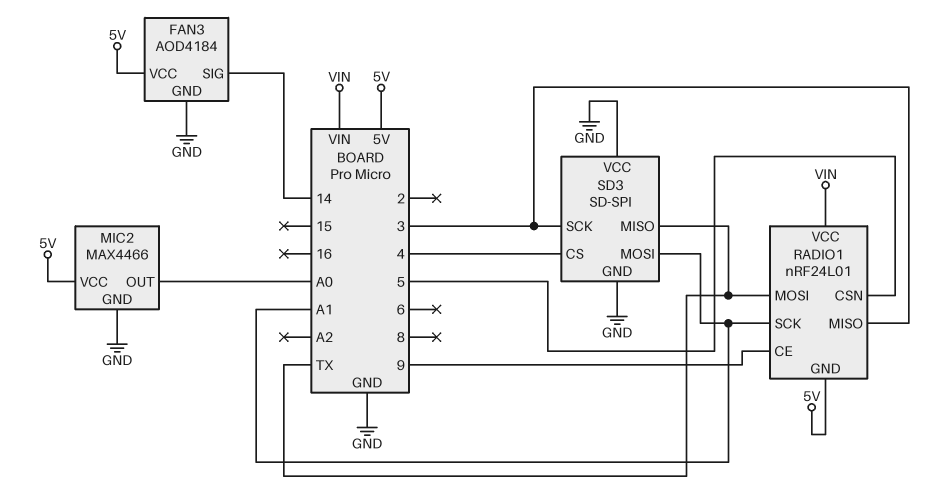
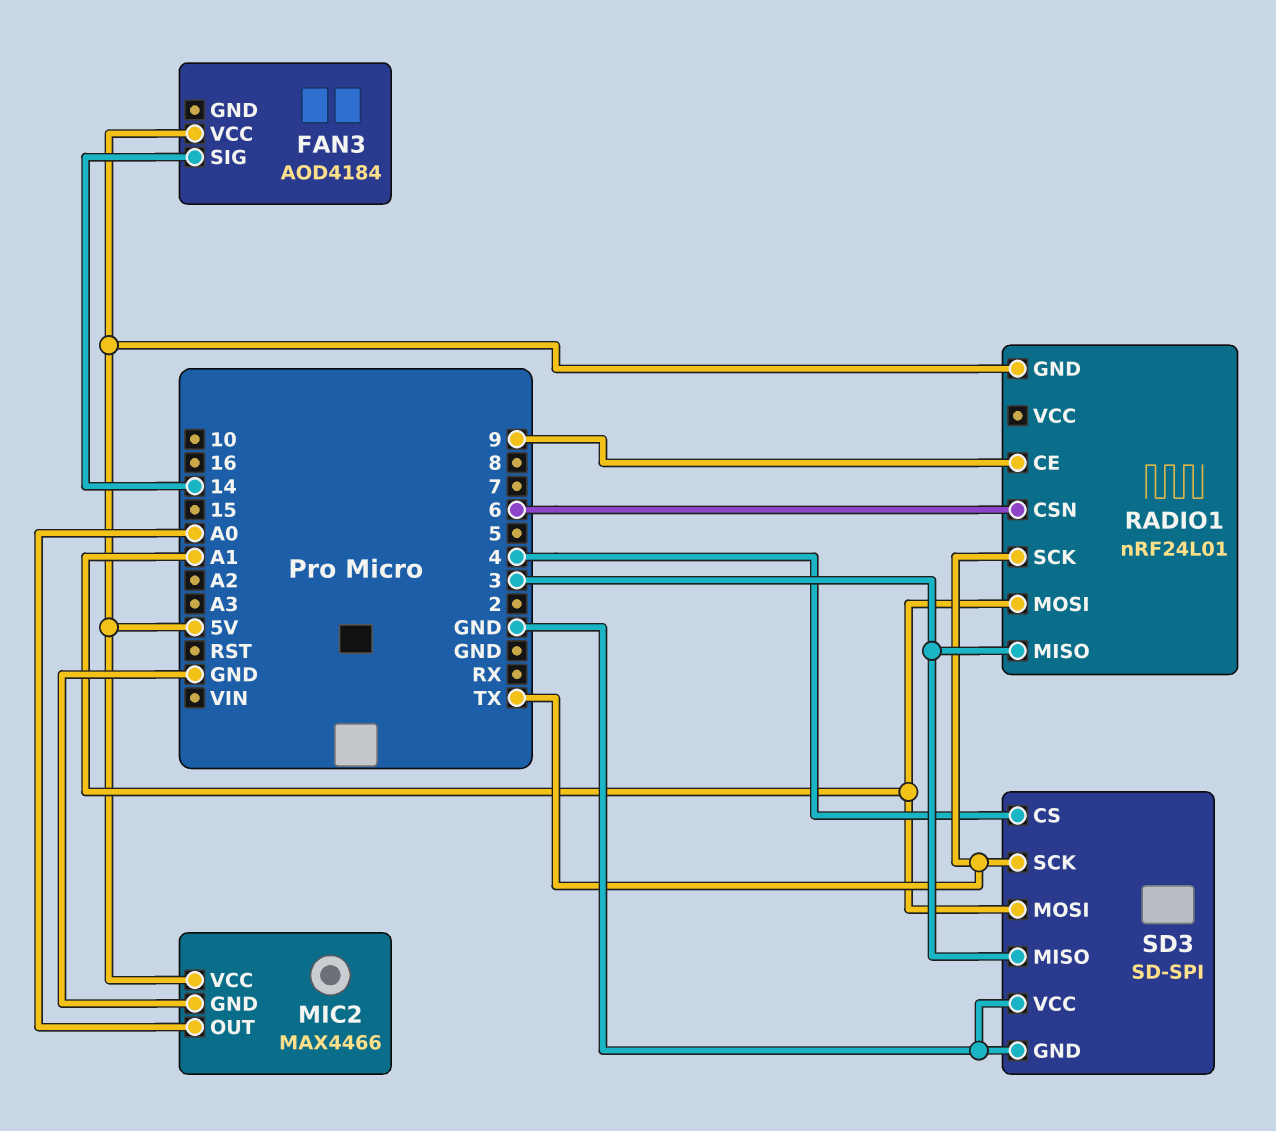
FAN3 pin GND: GND -> none
RADIO1 pin CSN: 5 -> 6
RADIO1 pin MOSI: TX -> A1
RADIO1 pin SCK: A1 -> TX
RADIO1 pin VCC: VIN -> none
SD3 pin MISO: TX -> 3
SD3 pin SCK: 3 -> TX

